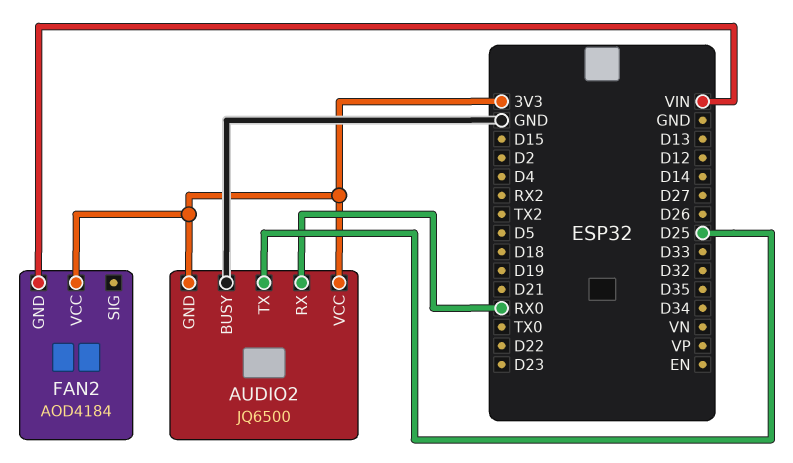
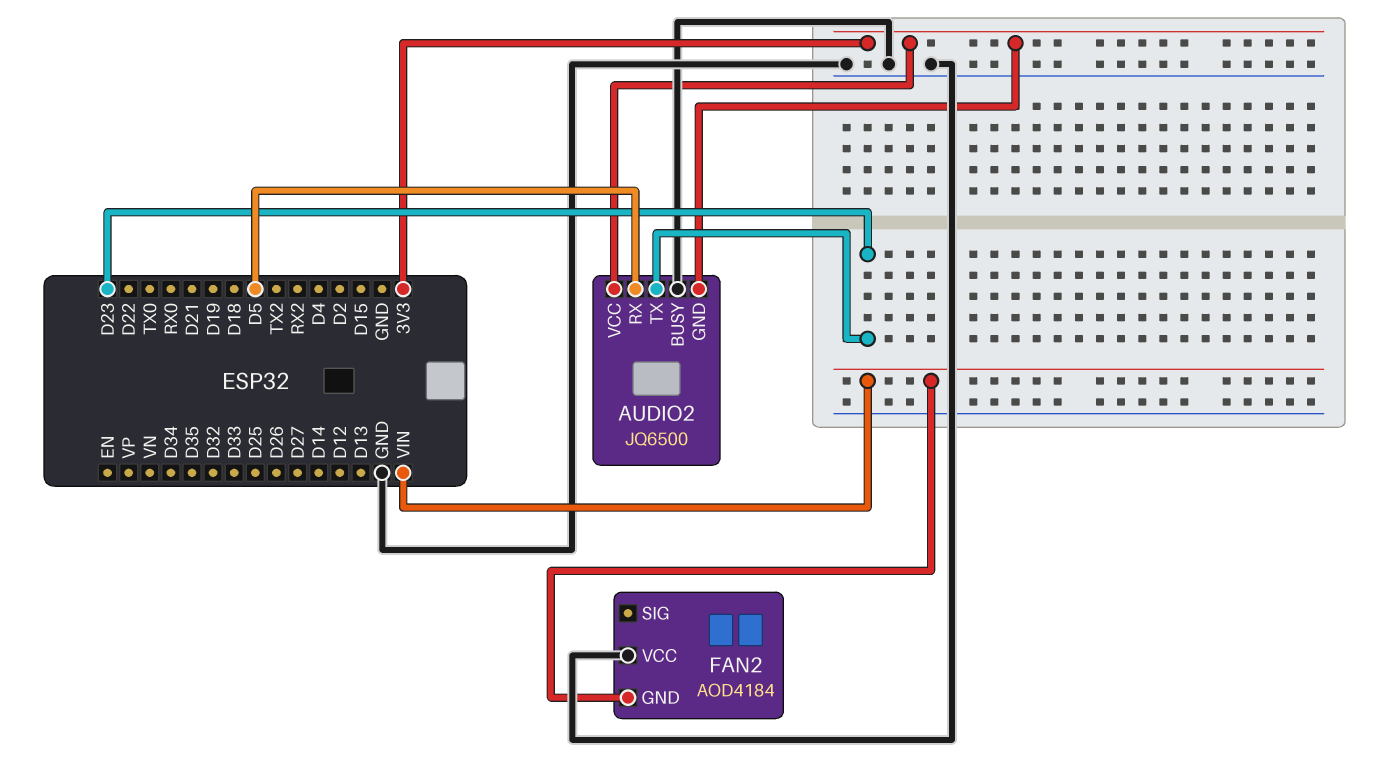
AUDIO2 pin RX: RX0 -> D5
AUDIO2 pin TX: D25 -> D23
FAN2 pin VCC: 3V3 -> GND

